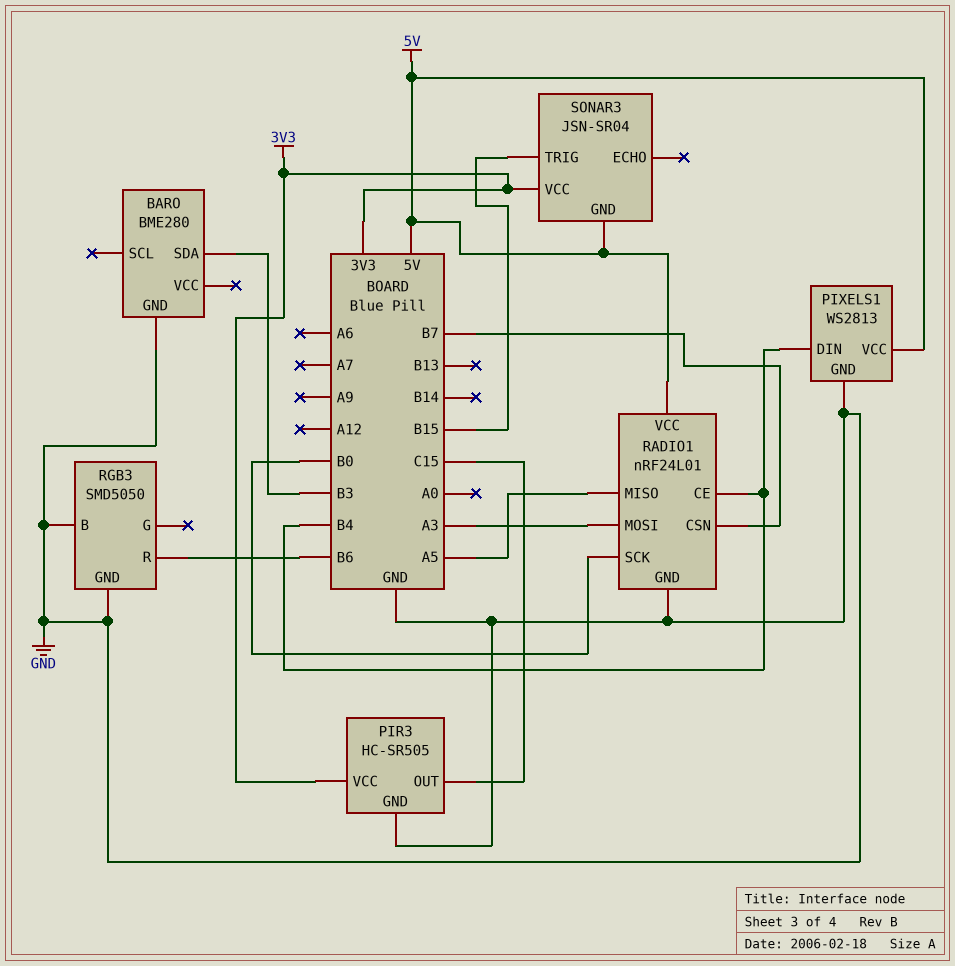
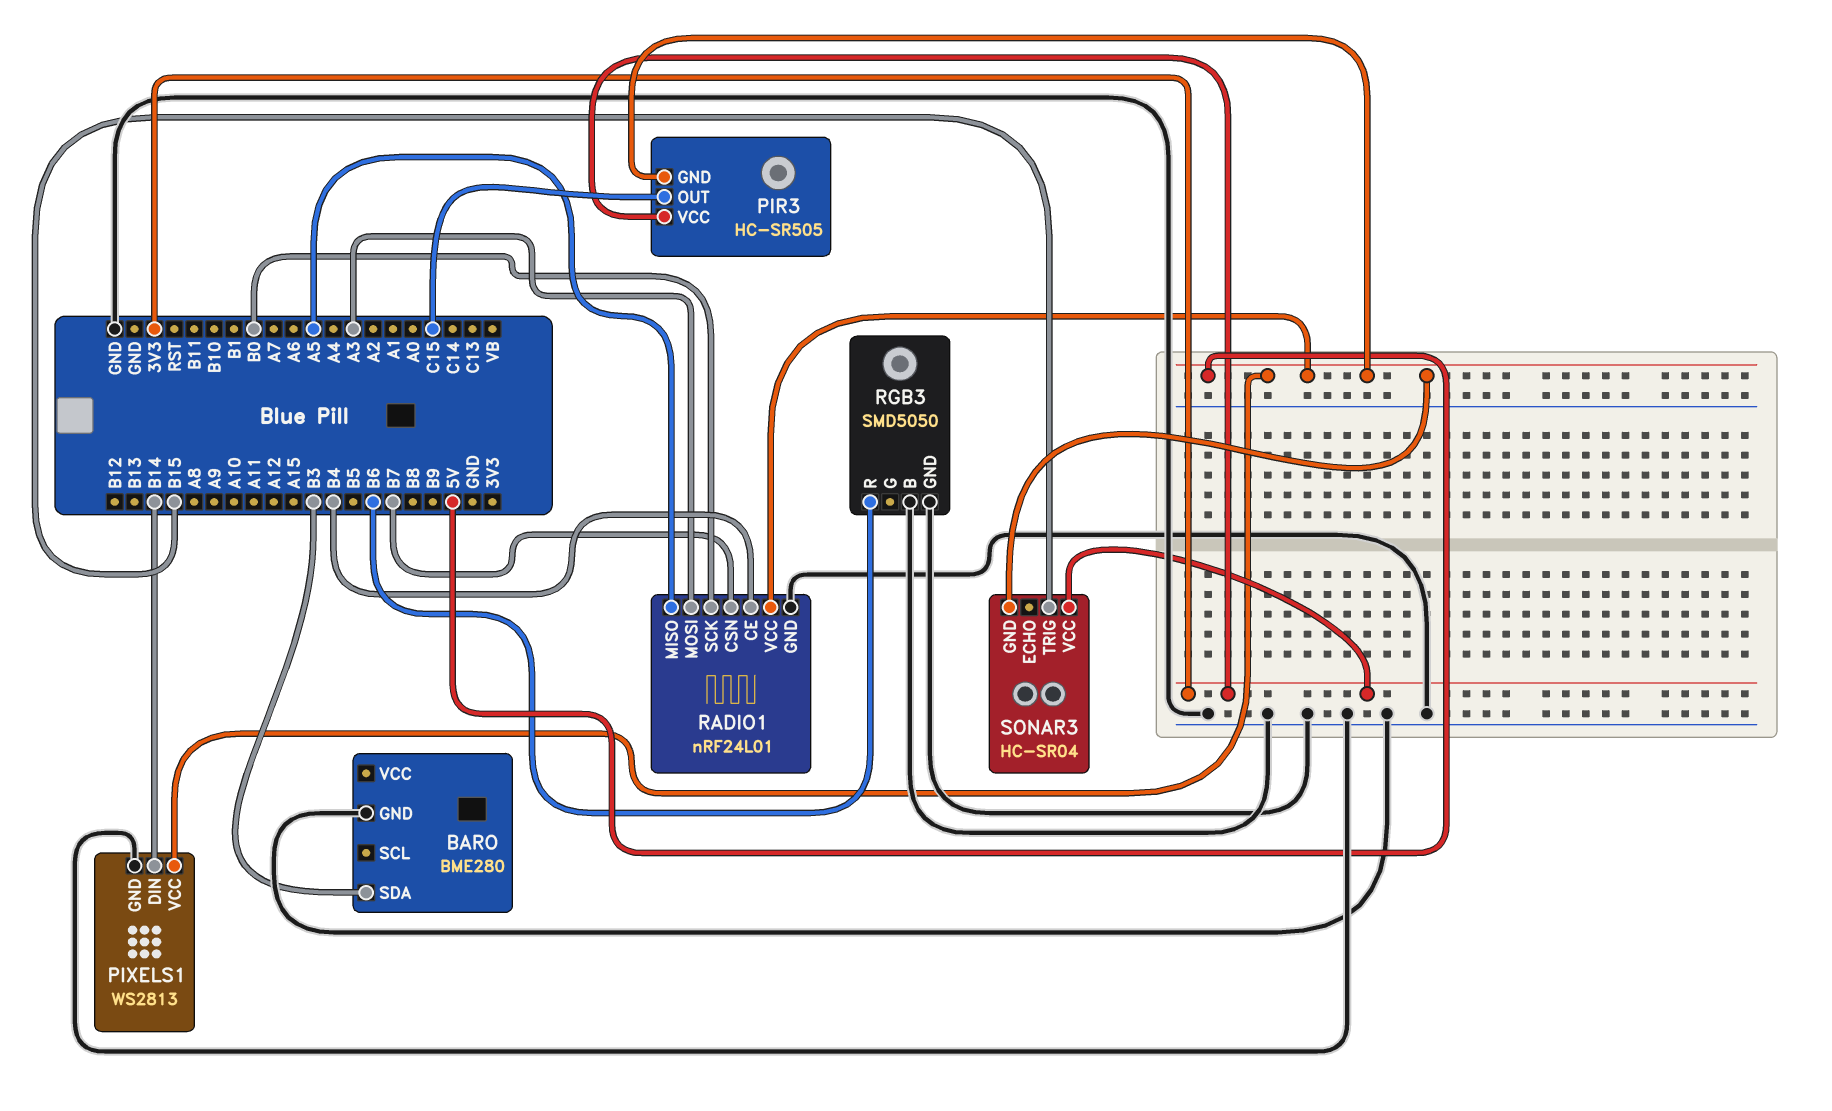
PIR3 pin GND: GND -> 5V
PIXELS1 pin DIN: B4 -> B14
SONAR3: JSN-SR04 -> HC-SR04

